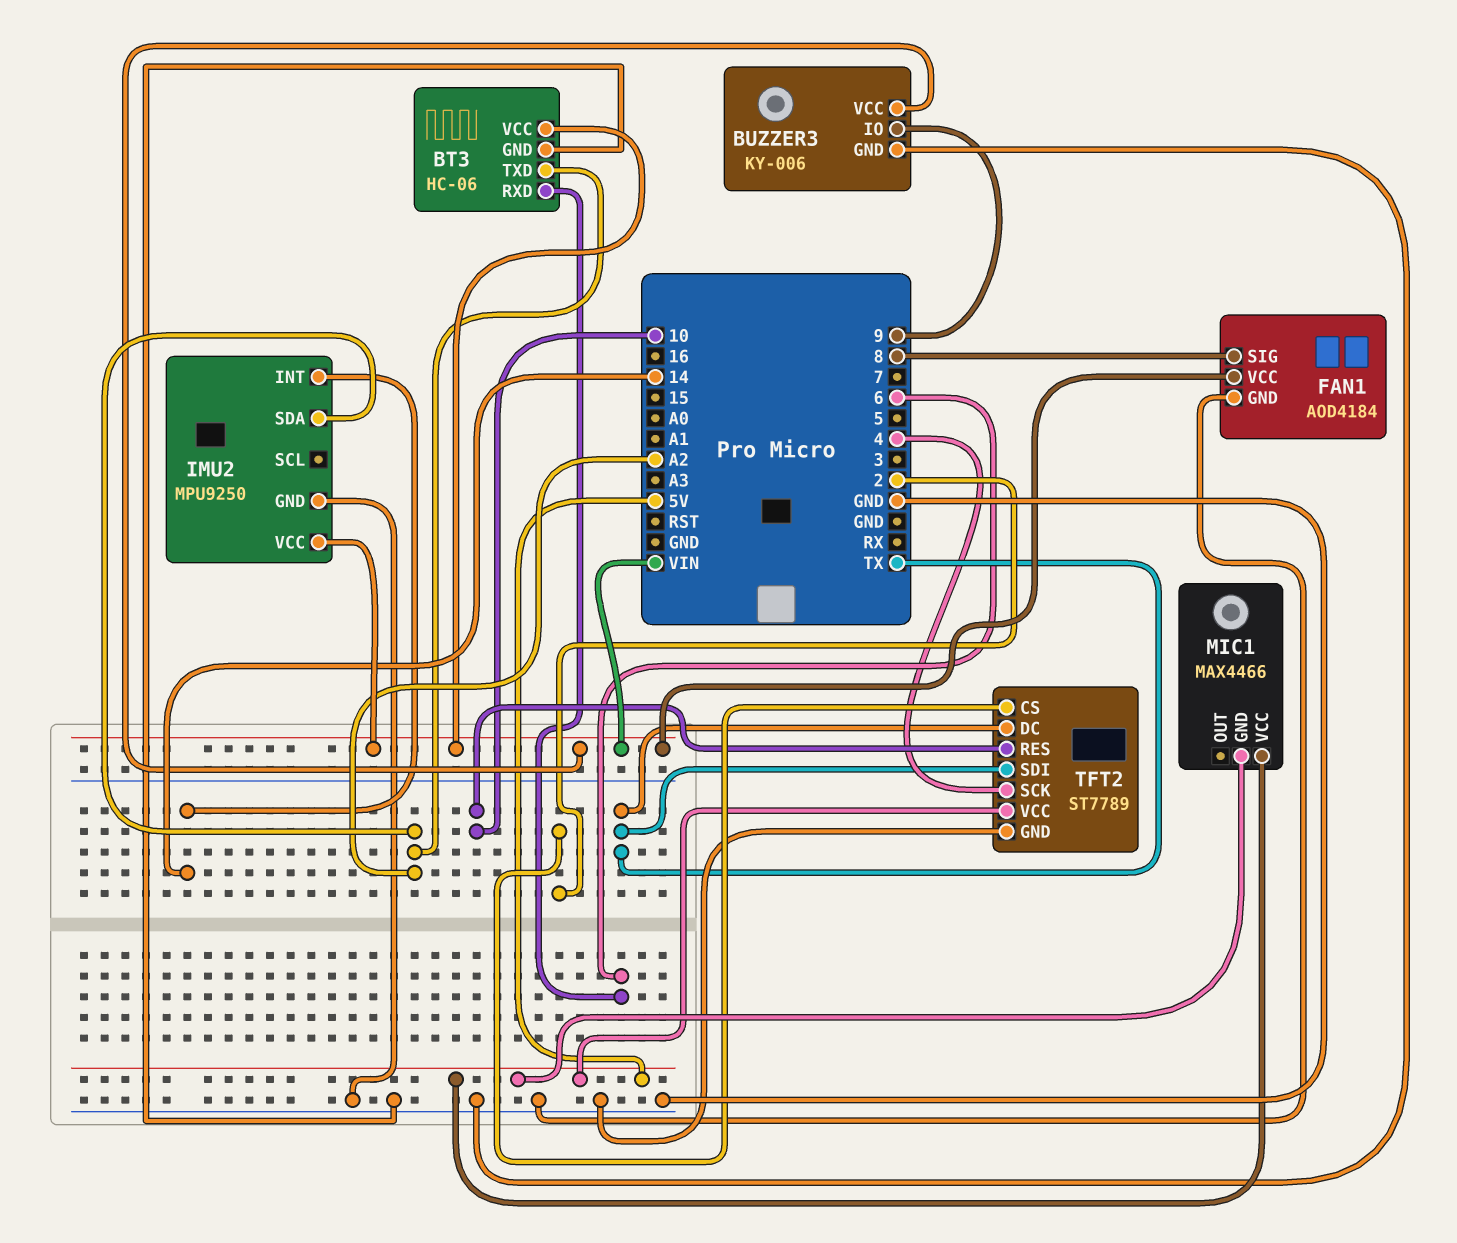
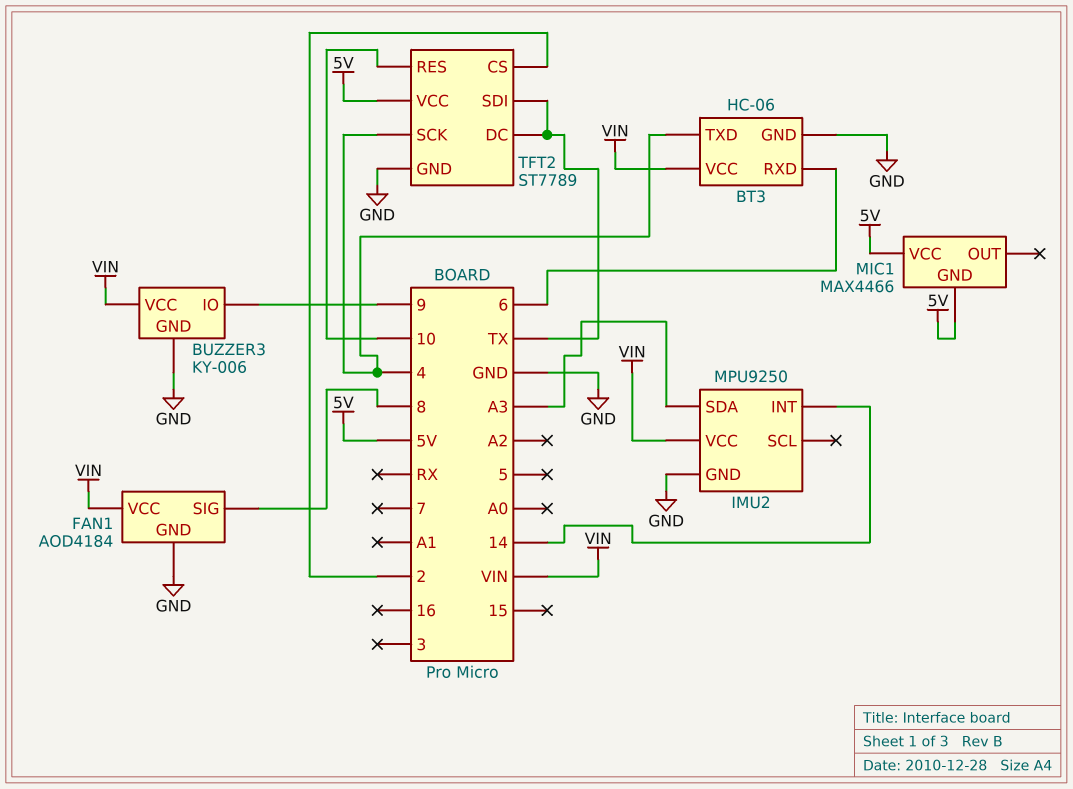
BT3 pin TXD: A2 -> 4
IMU2 pin SDA: A2 -> A3

